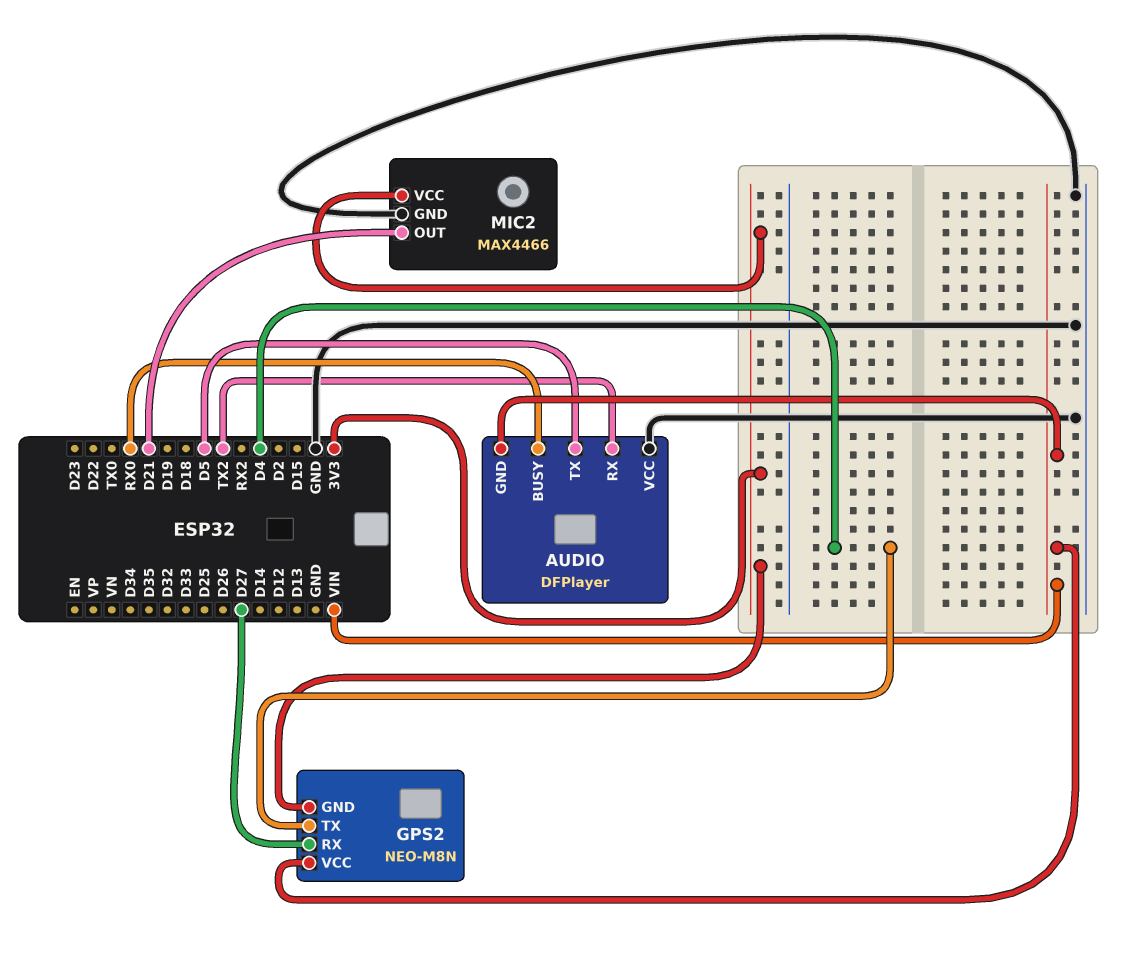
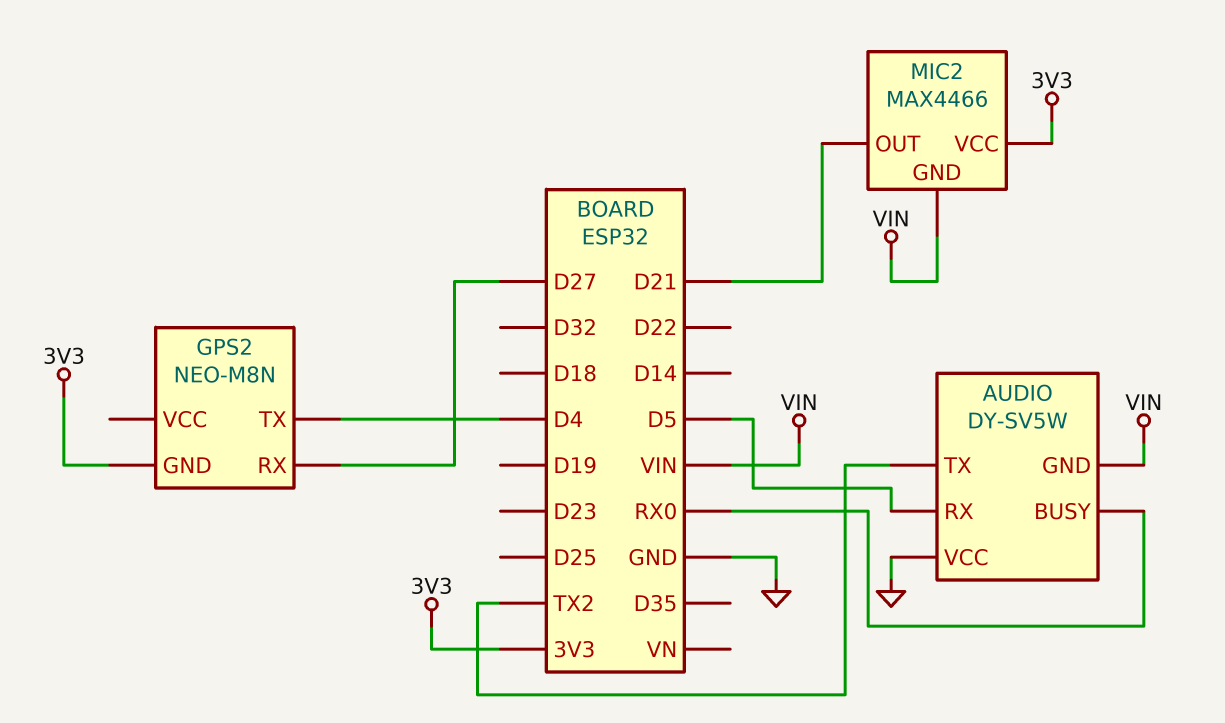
AUDIO: DFPlayer -> DY-SV5W
AUDIO pin RX: TX2 -> D5
AUDIO pin TX: D5 -> TX2
GPS2 pin VCC: VIN -> none
MIC2 pin GND: GND -> VIN

